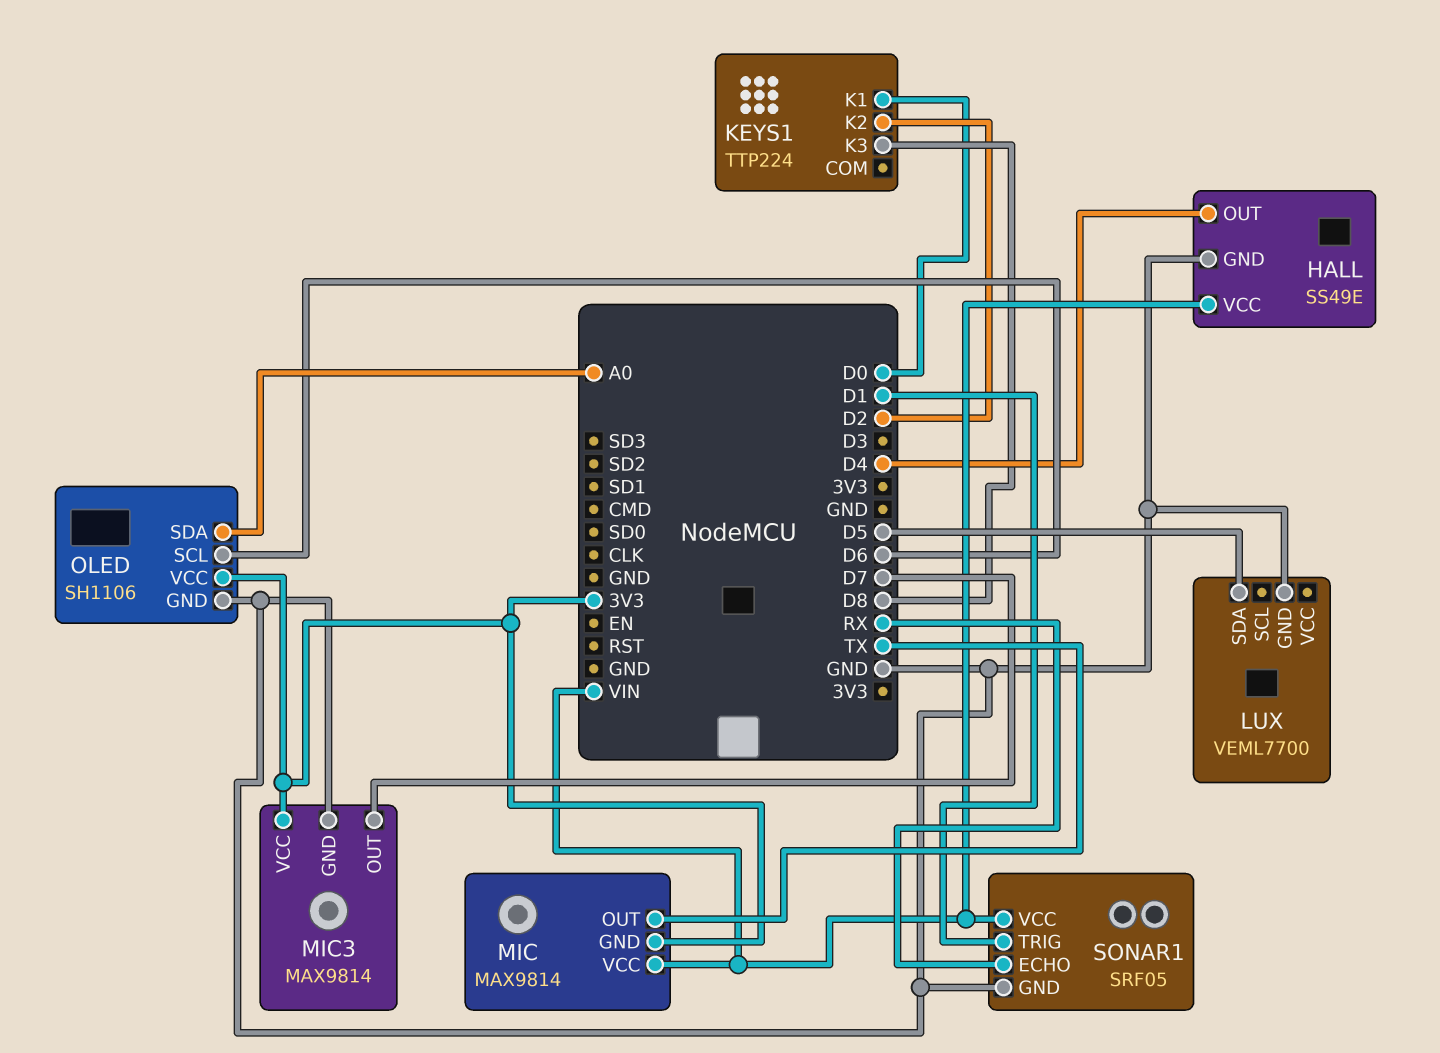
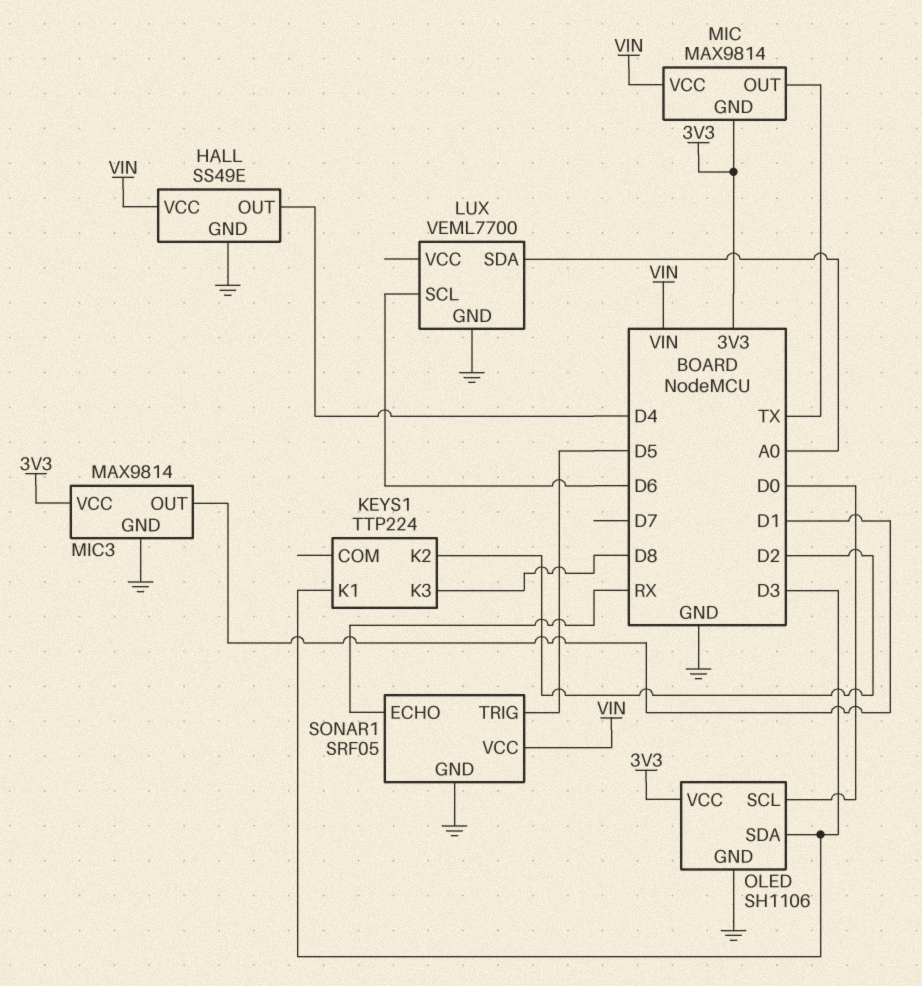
KEYS1 pin K1: D0 -> D3
LUX pin SCL: none -> D6
LUX pin SDA: D5 -> A0
MIC3 pin OUT: D7 -> D1
OLED pin SCL: D6 -> D0
OLED pin SDA: A0 -> D3
SONAR1 pin TRIG: D1 -> D5

